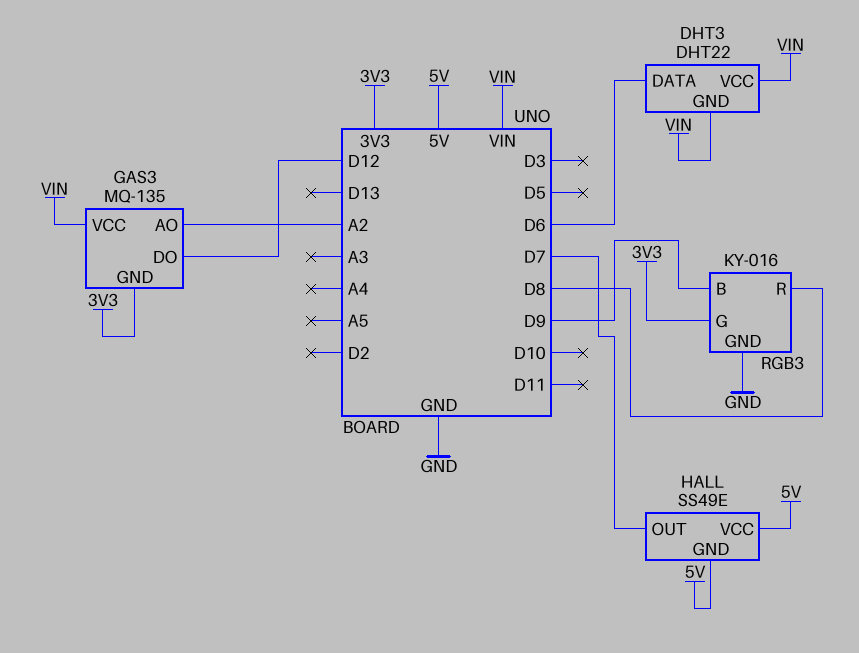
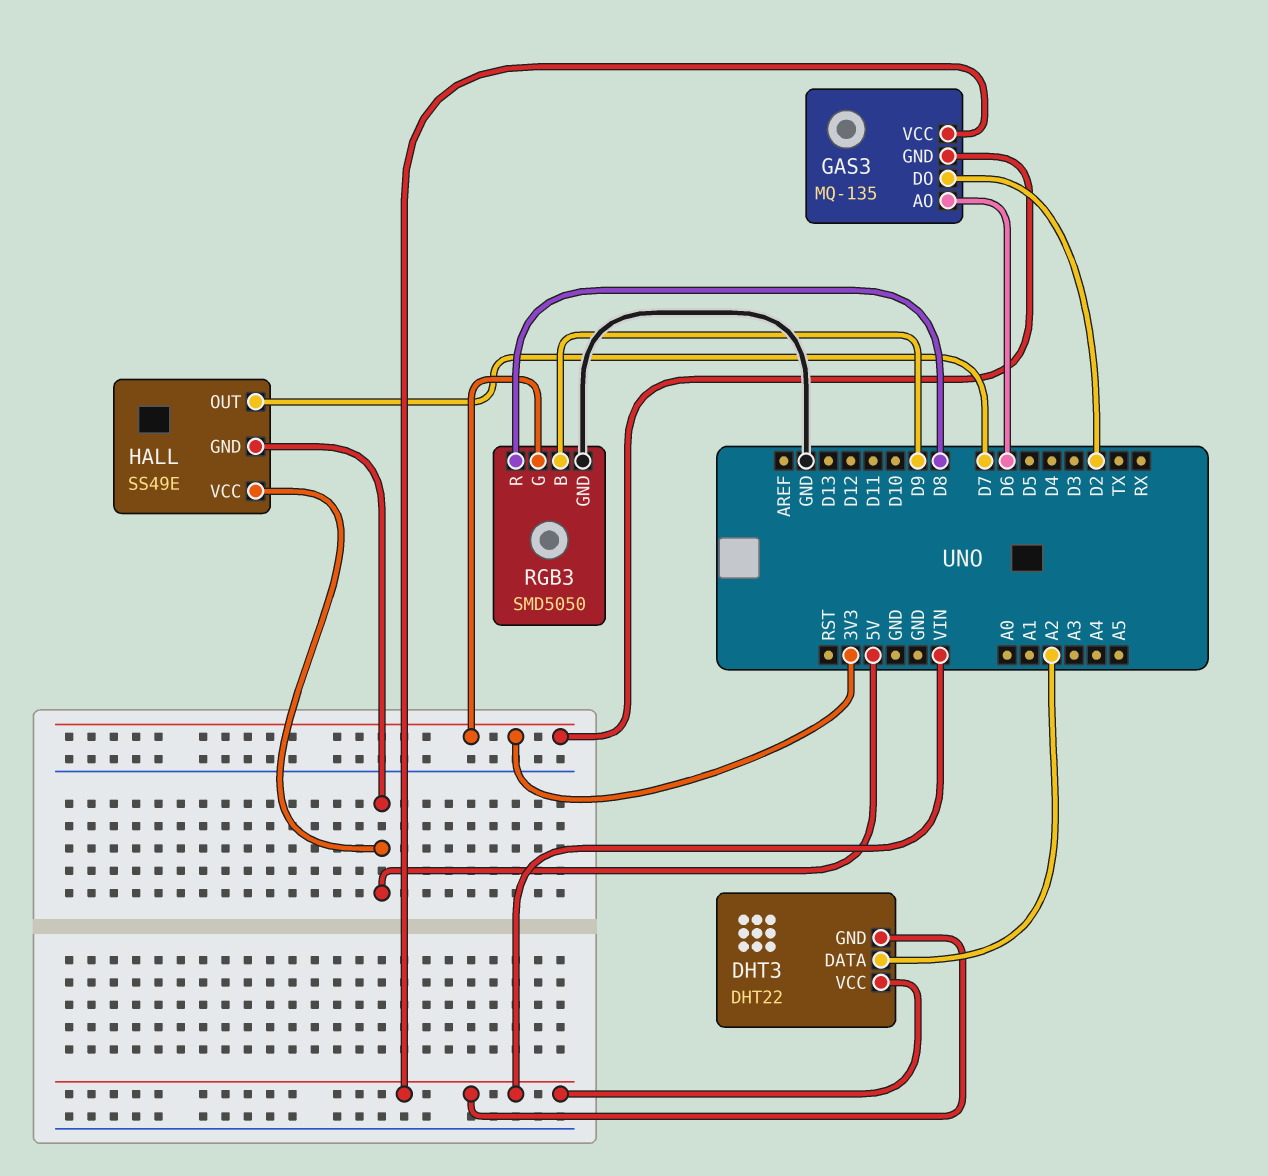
DHT3 pin DATA: D6 -> A2
GAS3 pin AO: A2 -> D6
GAS3 pin DO: D12 -> D2
RGB3: KY-016 -> SMD5050

